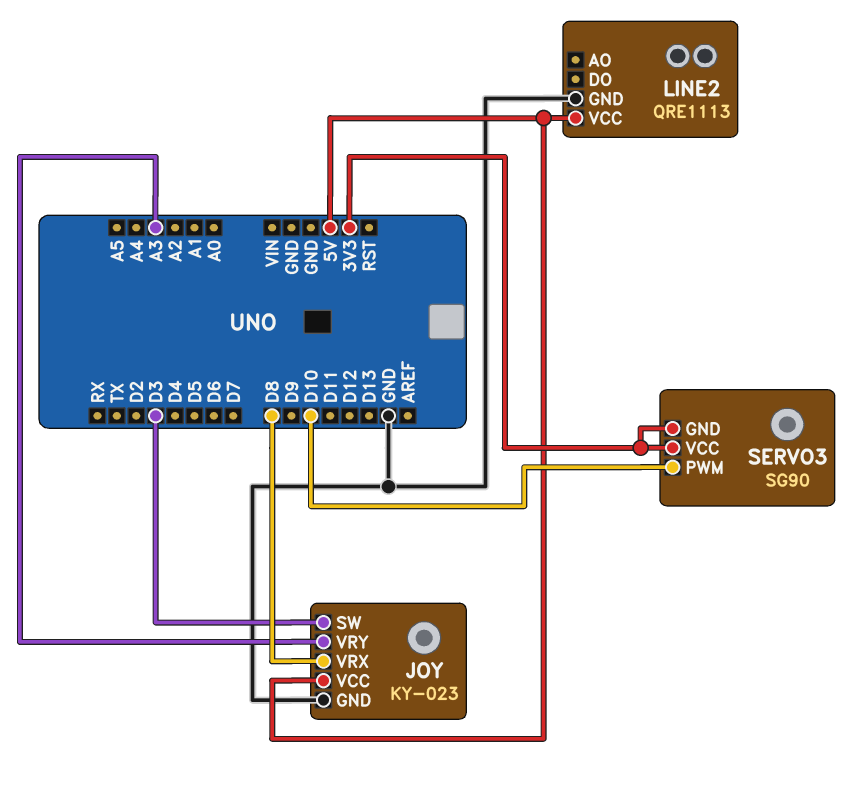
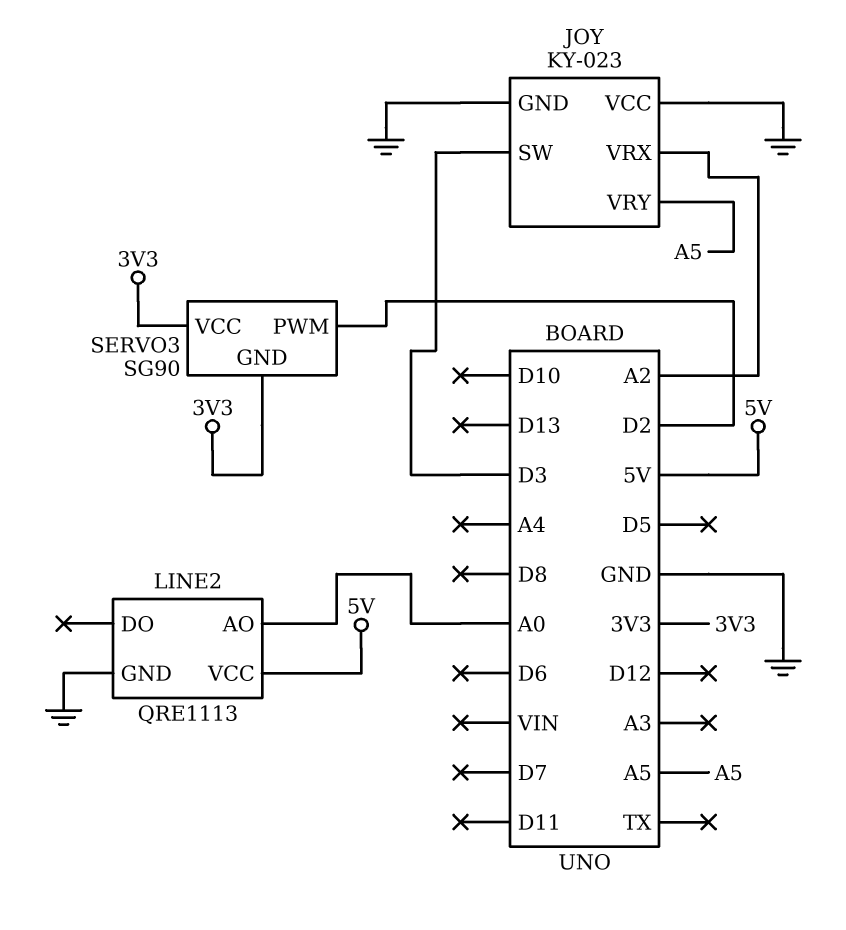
JOY pin VCC: 5V -> GND
JOY pin VRX: D8 -> A2
JOY pin VRY: A3 -> A5
LINE2 pin AO: none -> A0
SERVO3 pin PWM: D10 -> D2

